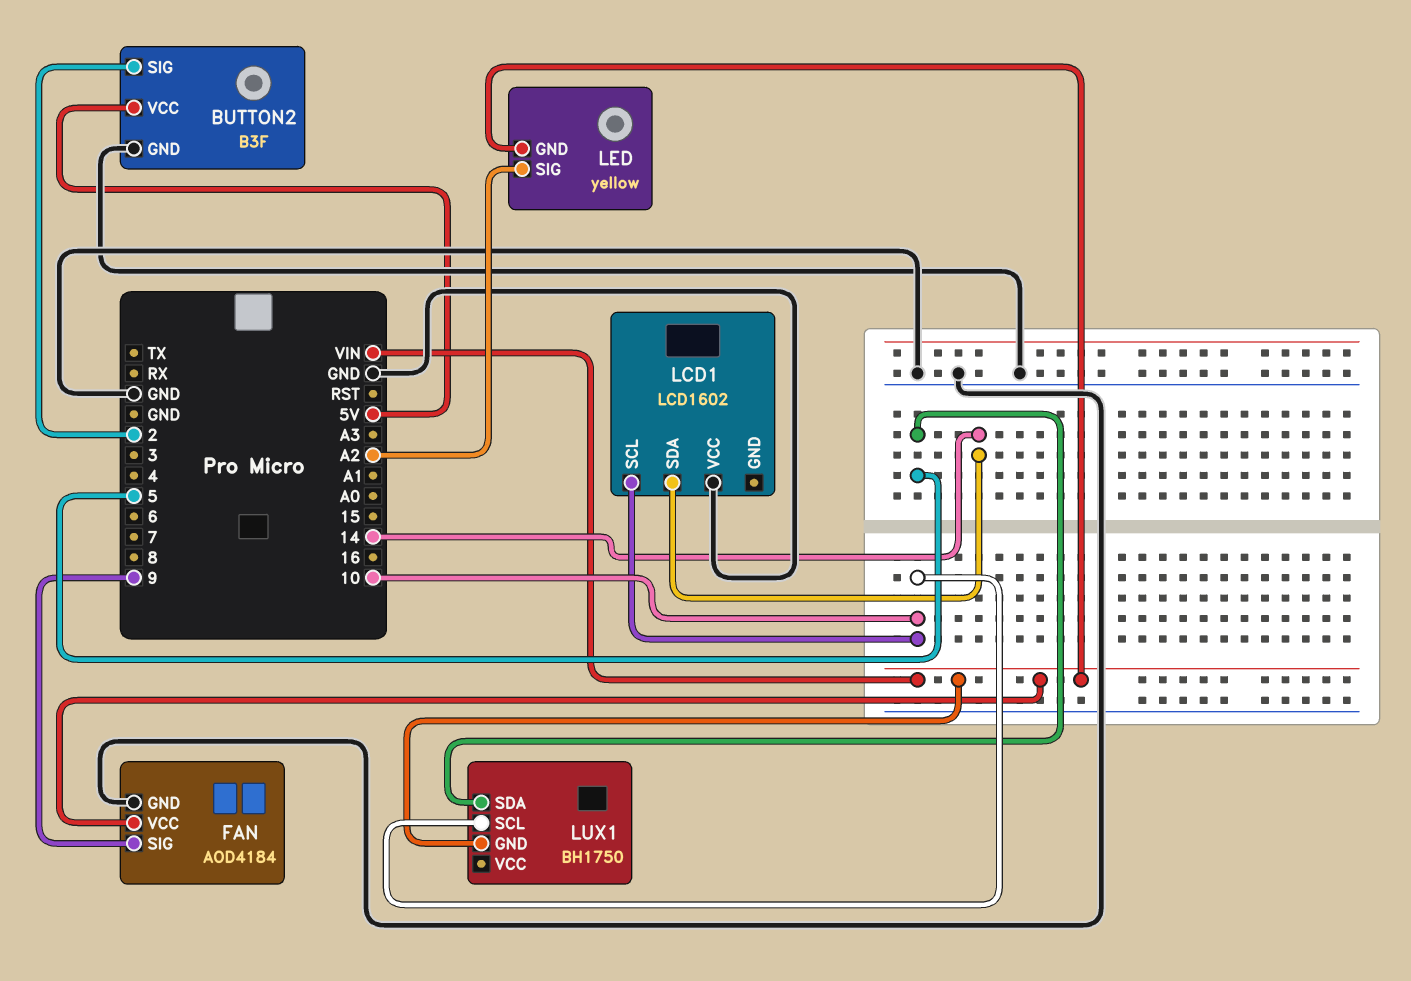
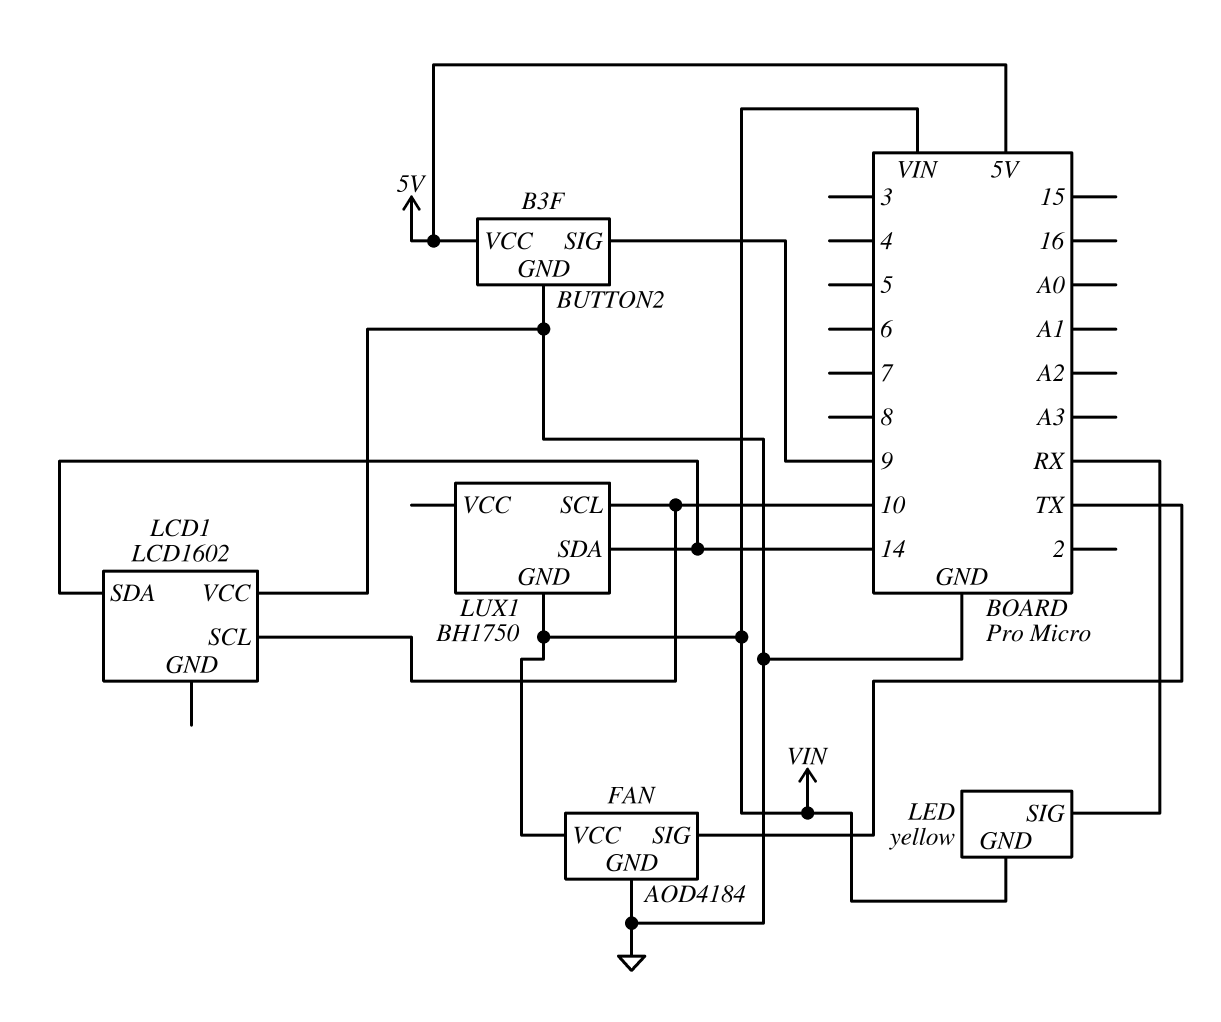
BUTTON2 pin SIG: 2 -> 9
FAN pin SIG: 9 -> TX
LED pin SIG: A2 -> RX
LUX1 pin SDA: 5 -> 14

